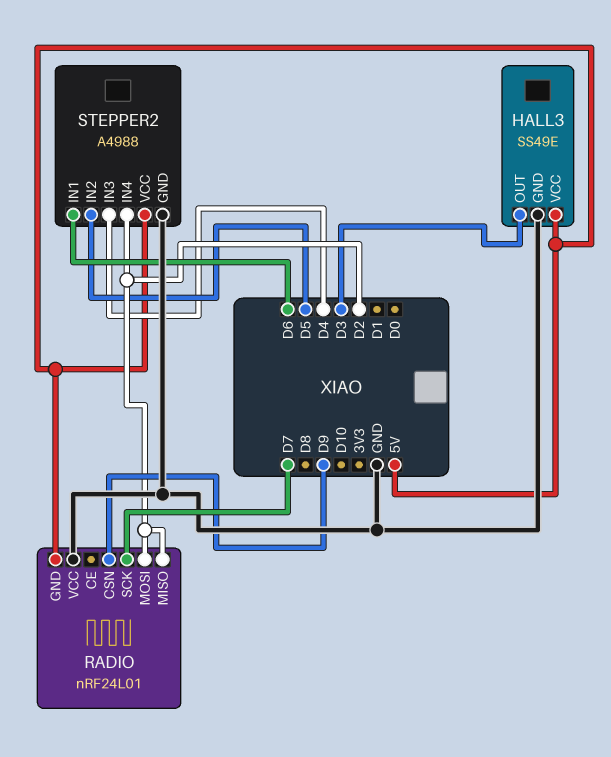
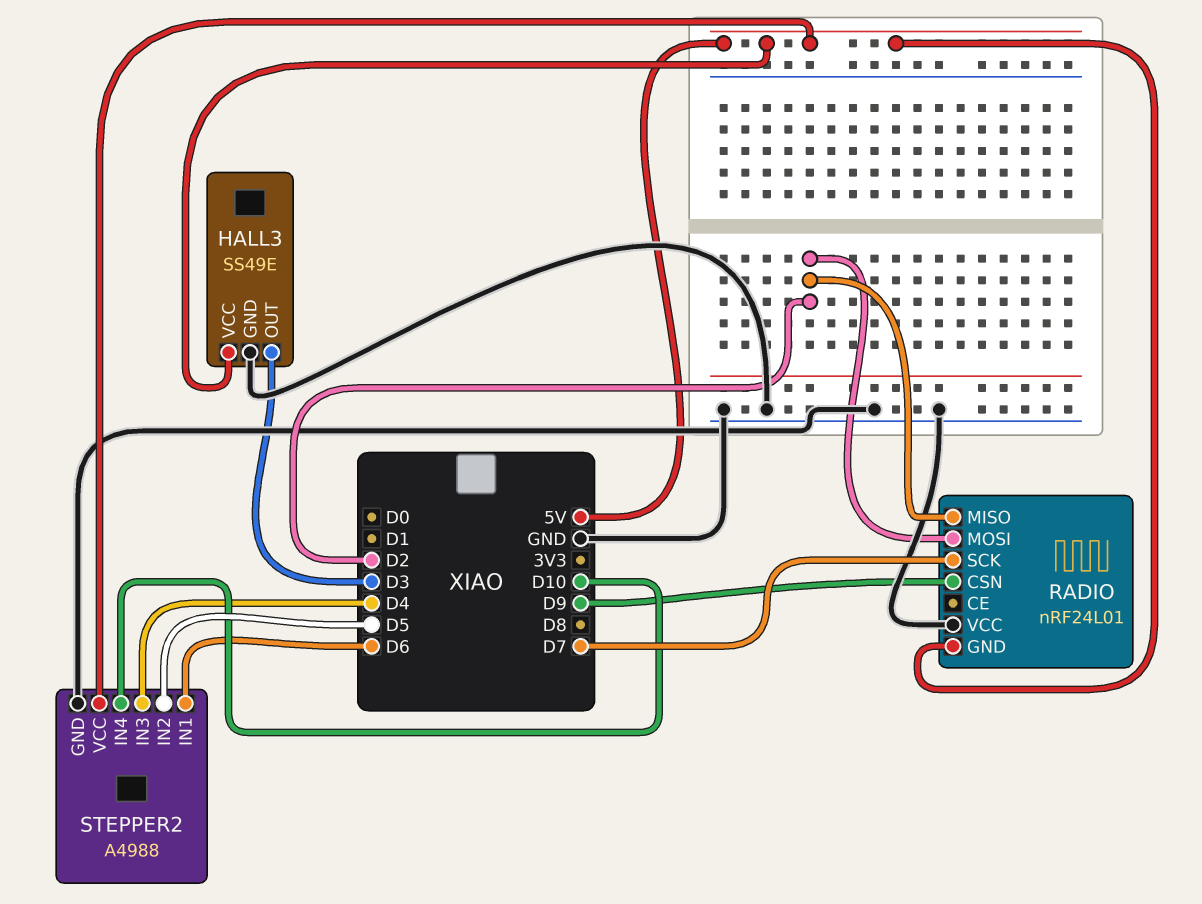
STEPPER2 pin IN4: D2 -> D10

